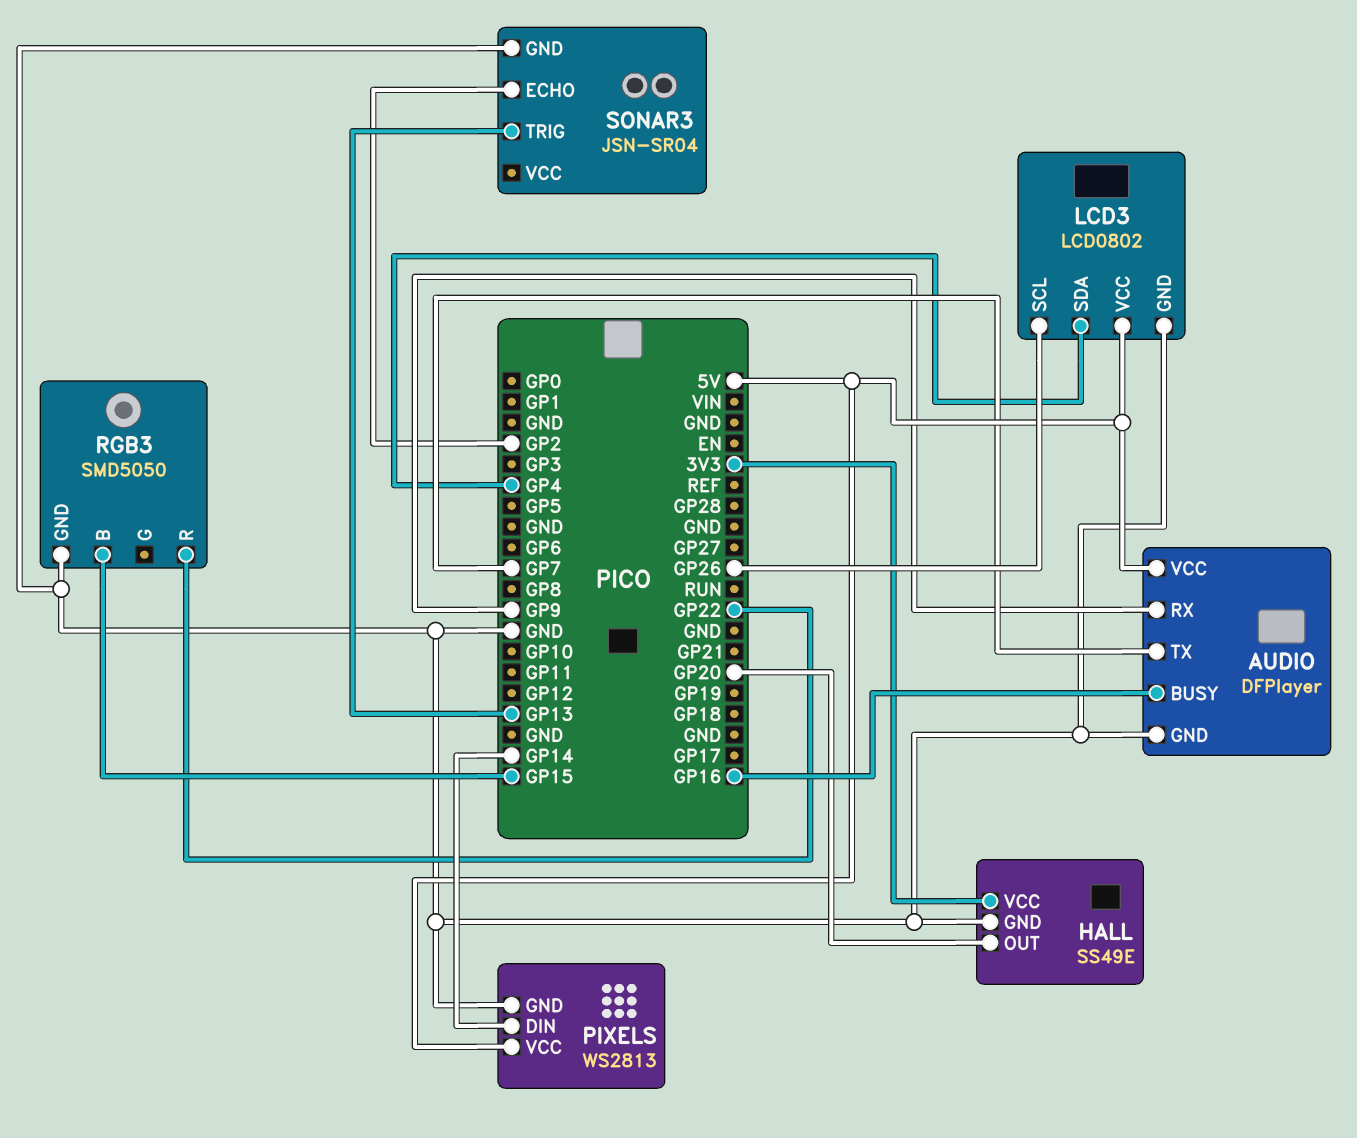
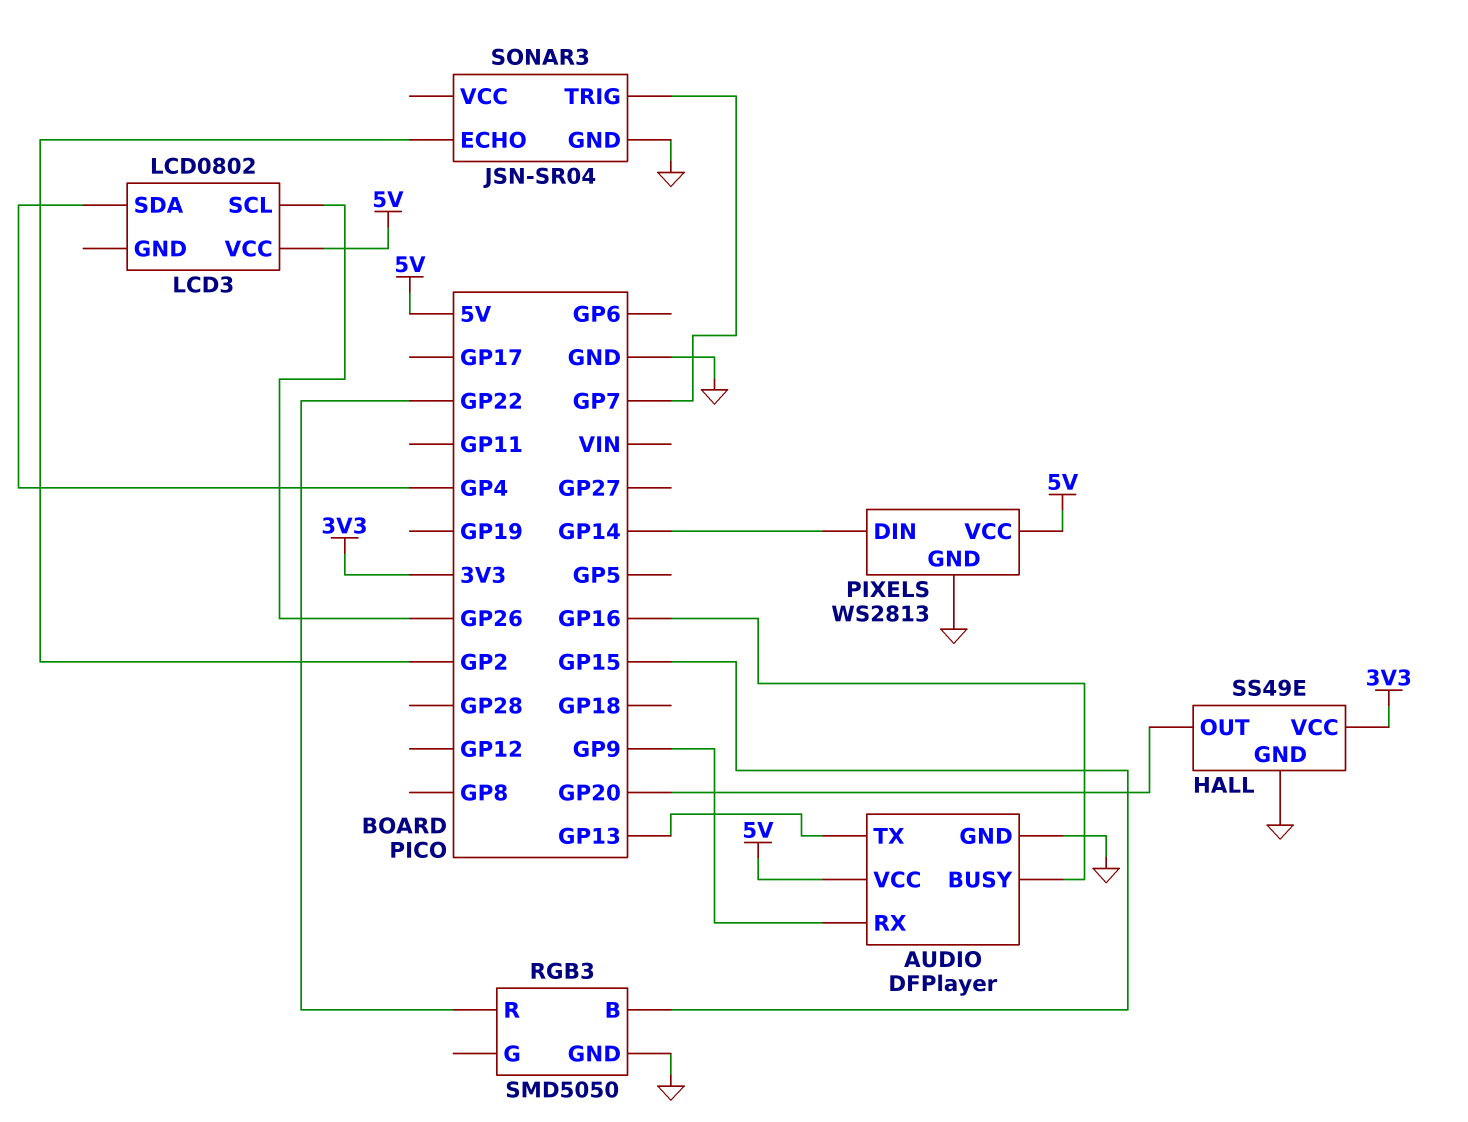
AUDIO pin TX: GP7 -> GP13
LCD3 pin GND: GND -> none
SONAR3 pin TRIG: GP13 -> GP7

